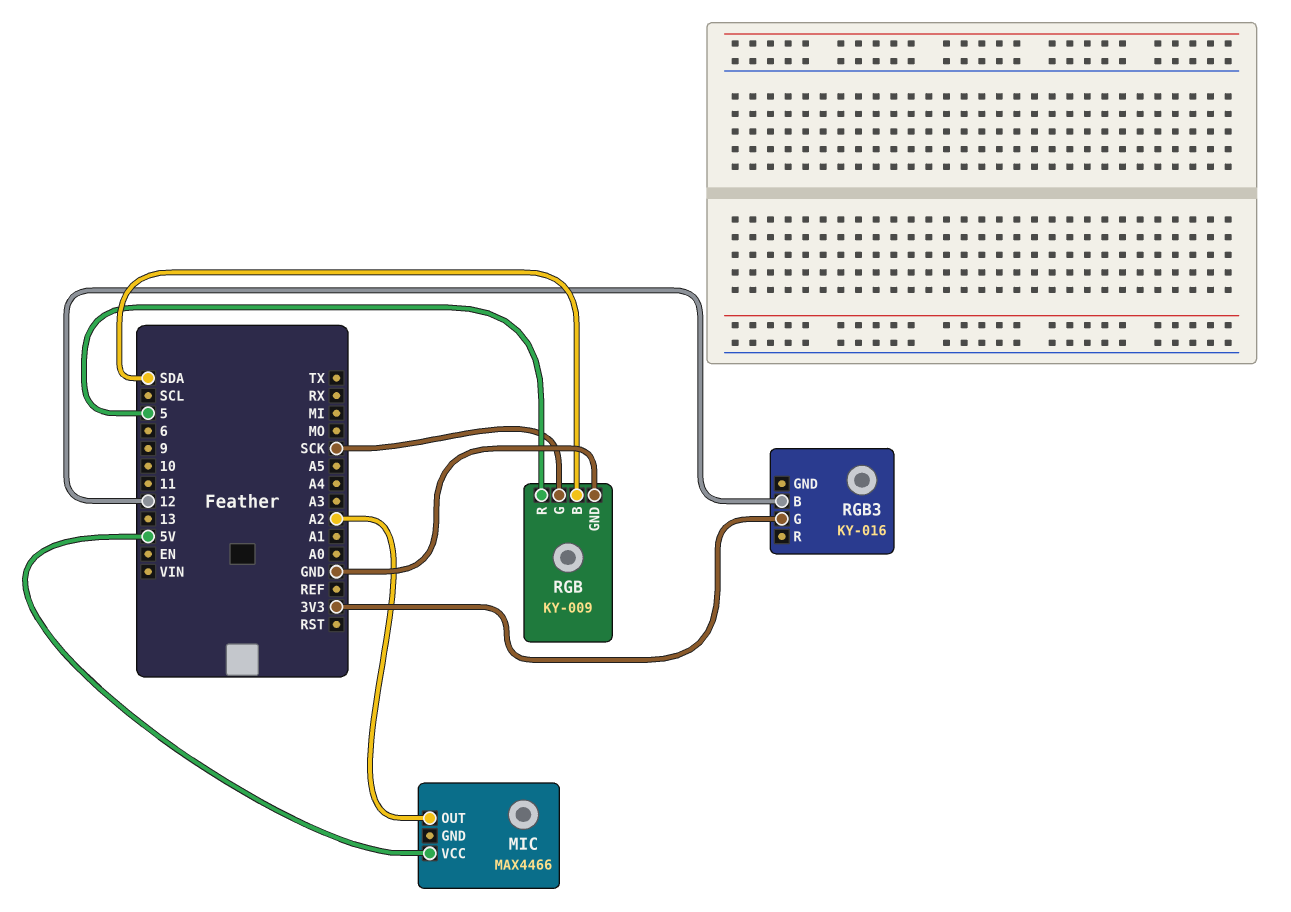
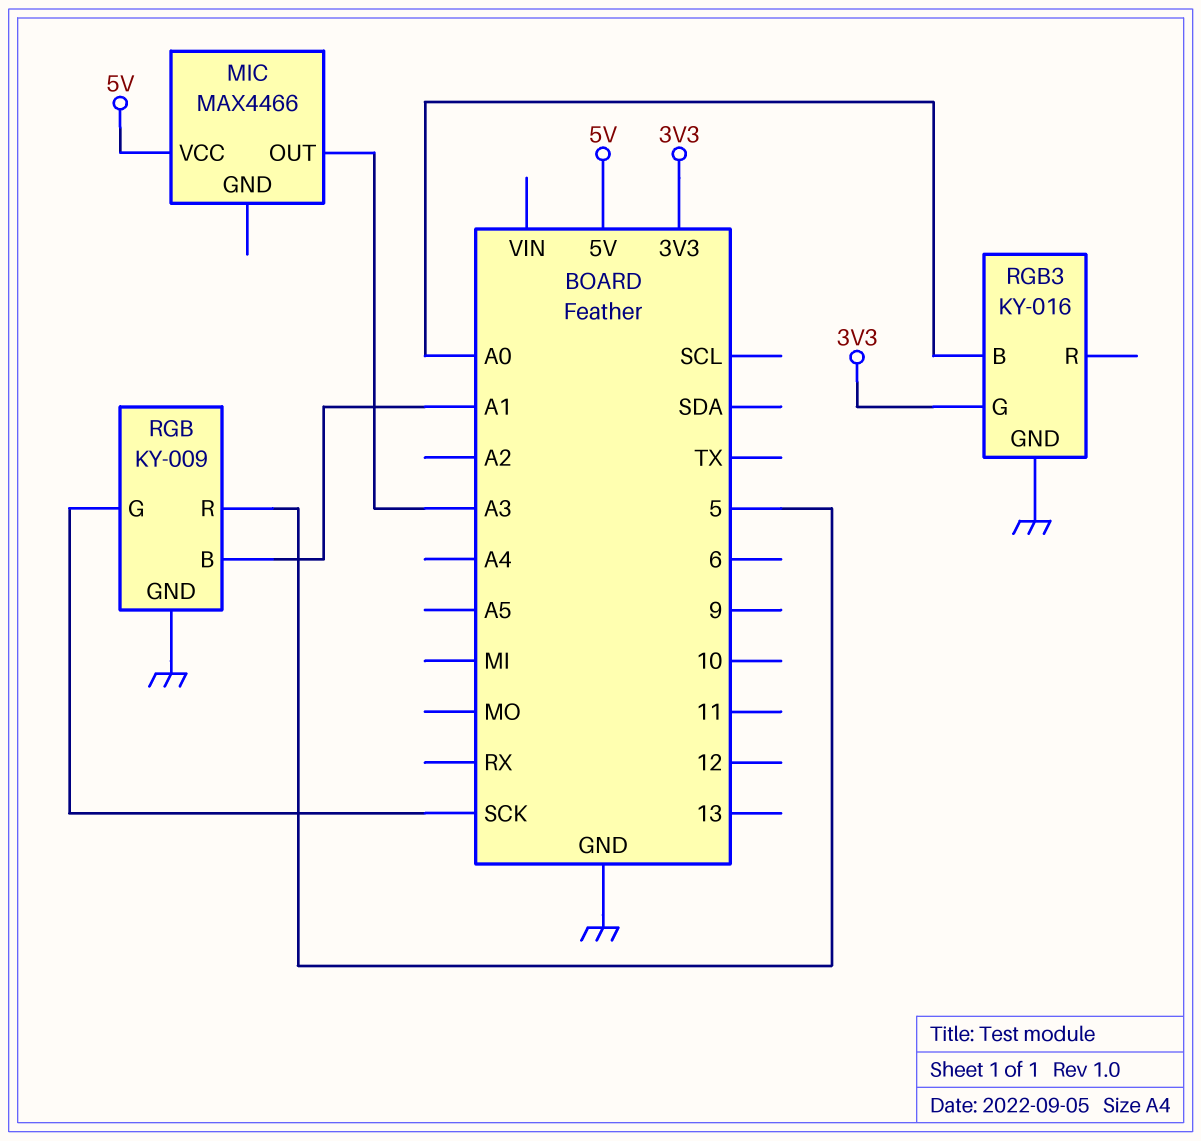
MIC pin OUT: A2 -> A3
RGB pin B: SDA -> A1
RGB3 pin B: 12 -> A0
RGB3 pin GND: none -> GND

